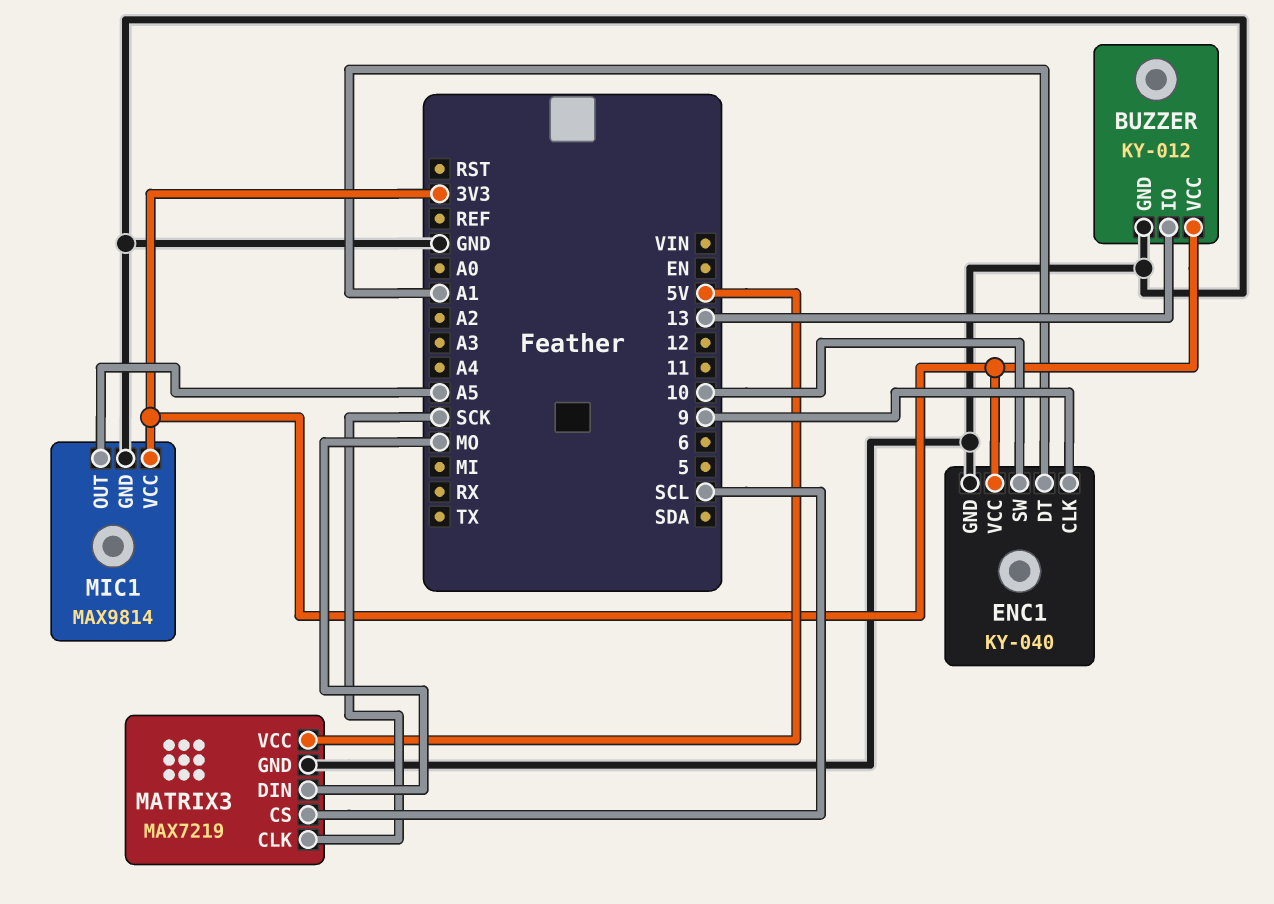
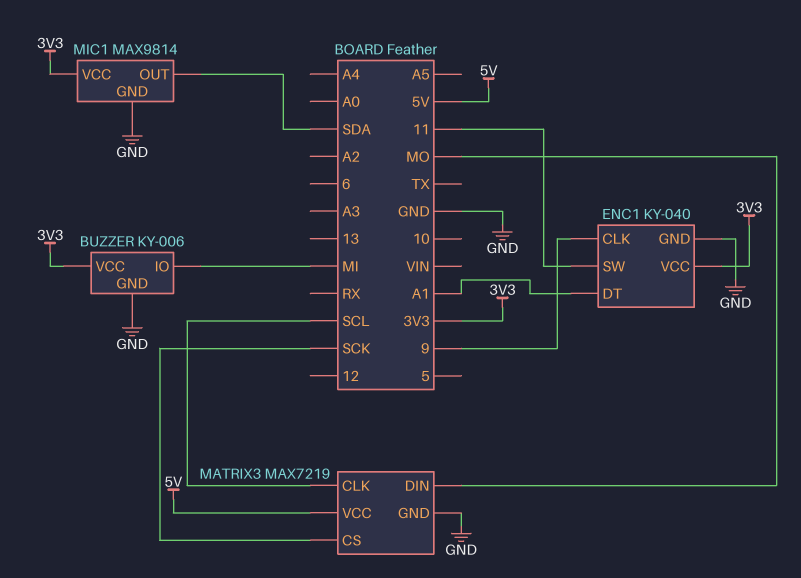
BUZZER: KY-012 -> KY-006
BUZZER pin IO: 13 -> MI
ENC1 pin SW: 10 -> 11
MATRIX3 pin CLK: SCK -> SCL
MATRIX3 pin CS: SCL -> SCK
MIC1 pin OUT: A5 -> SDA

